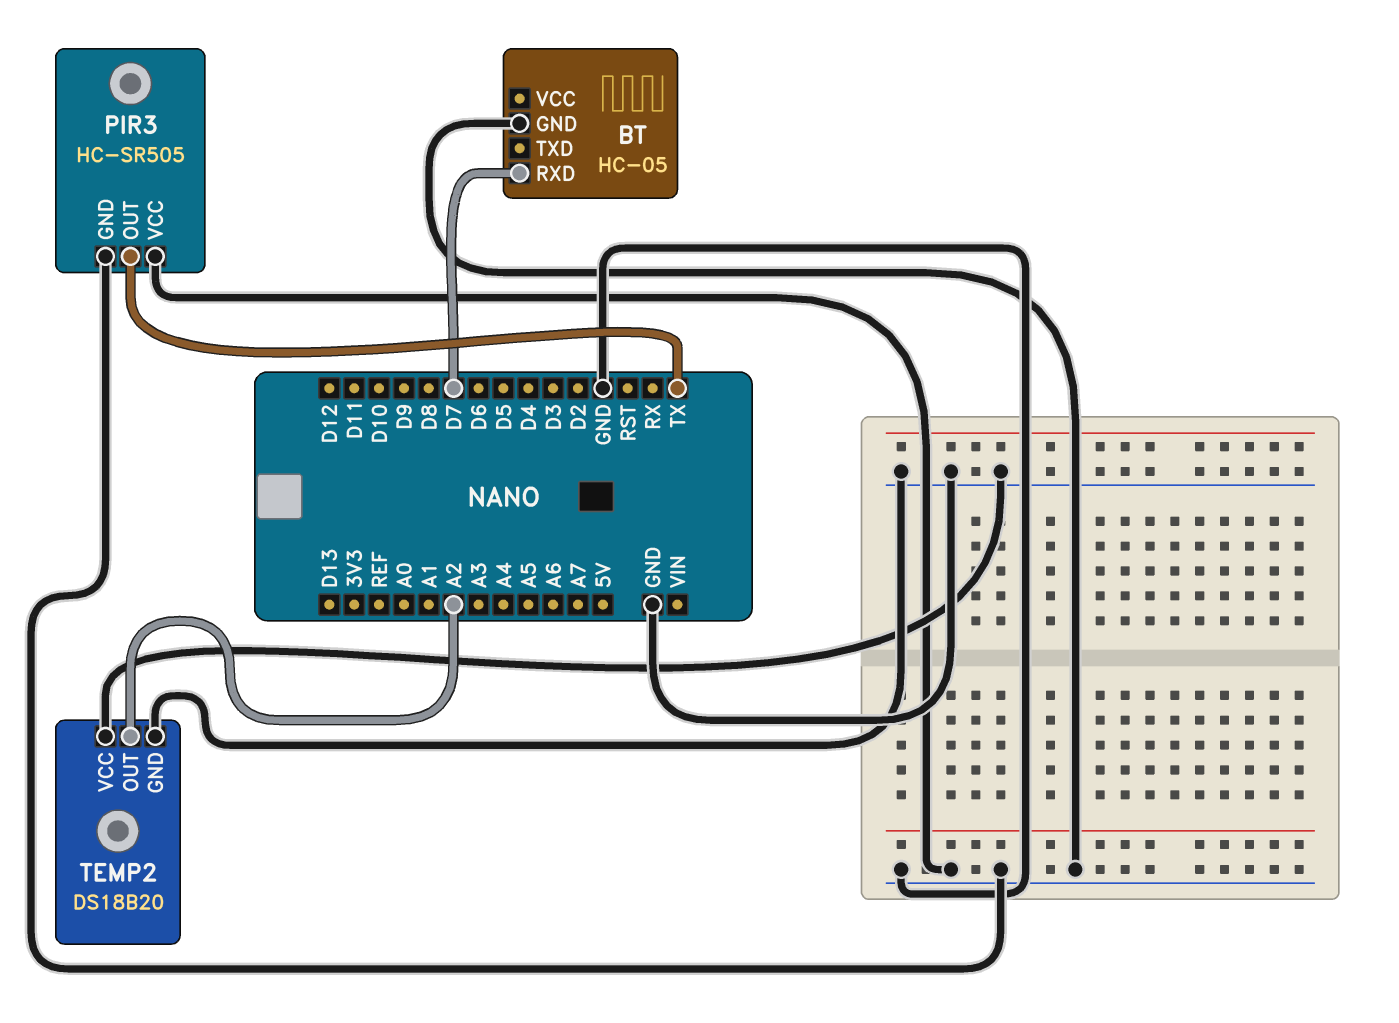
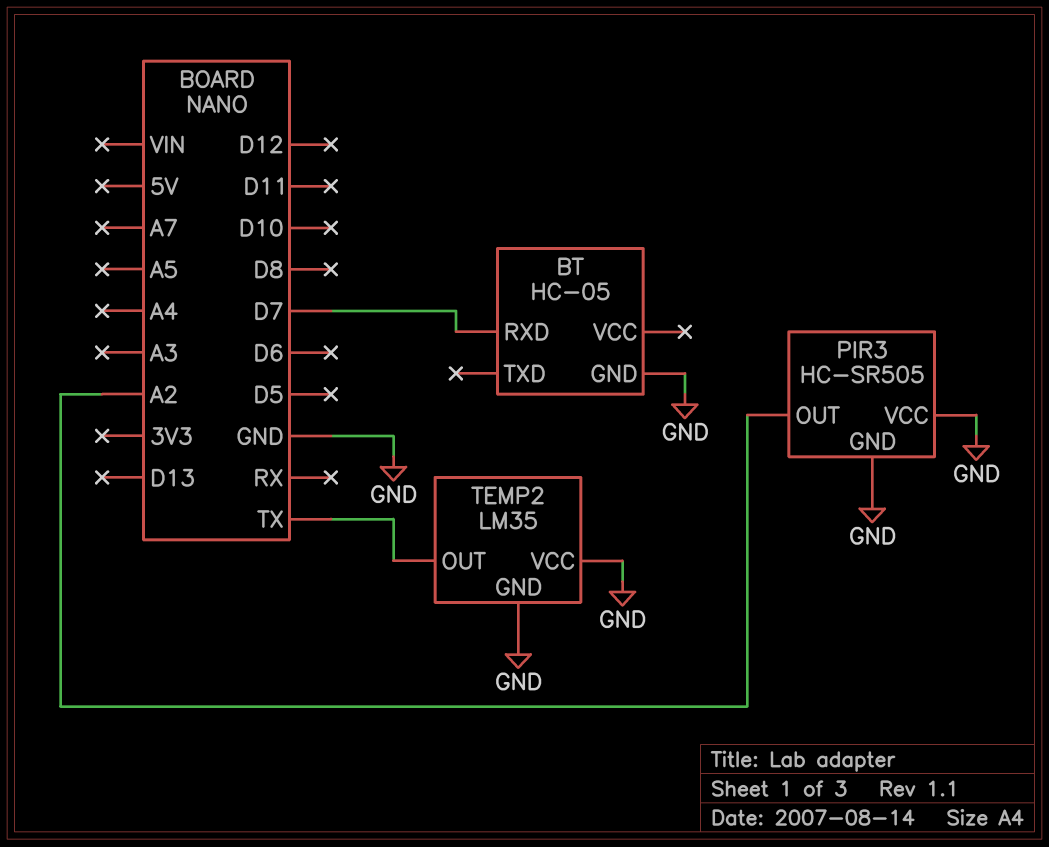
PIR3 pin OUT: TX -> A2
TEMP2: DS18B20 -> LM35
TEMP2 pin OUT: A2 -> TX

